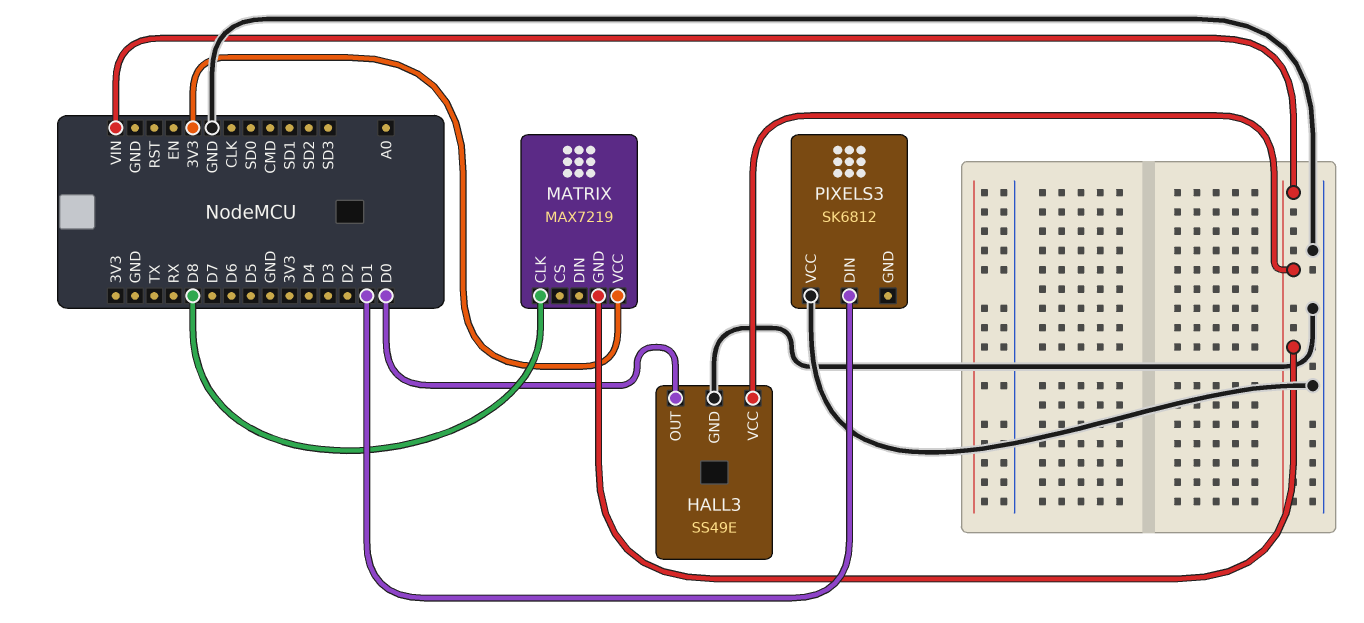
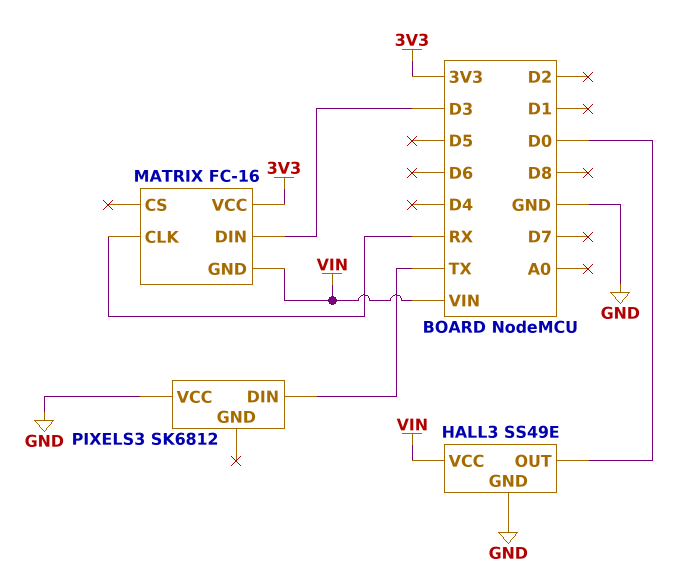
MATRIX: MAX7219 -> FC-16
MATRIX pin CLK: D8 -> RX
MATRIX pin DIN: none -> D3
PIXELS3 pin DIN: D1 -> TX

